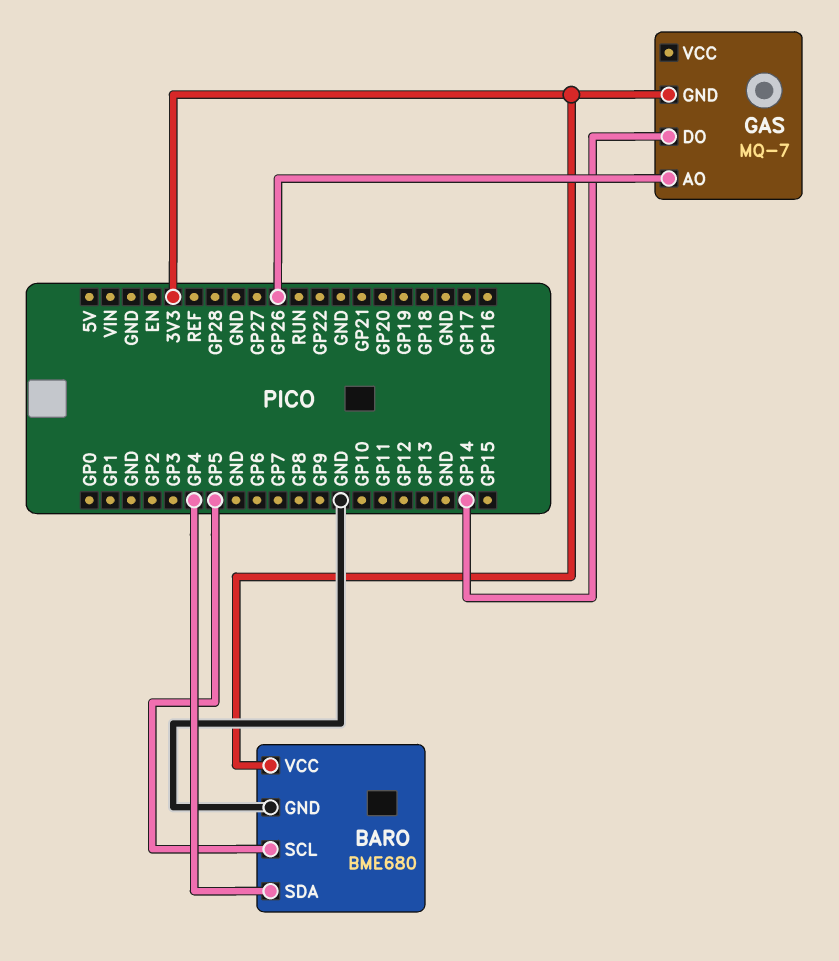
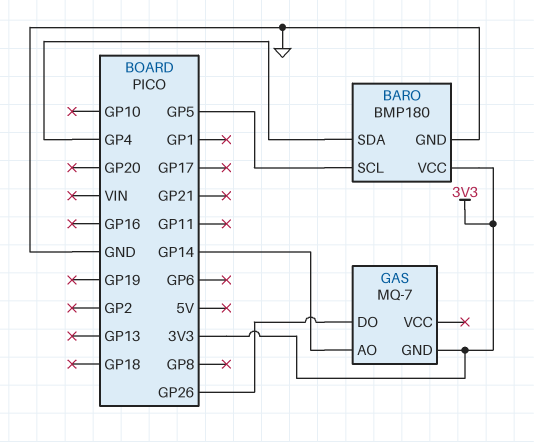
BARO: BME680 -> BMP180
GAS pin AO: GP26 -> GP14
GAS pin DO: GP14 -> GP26

